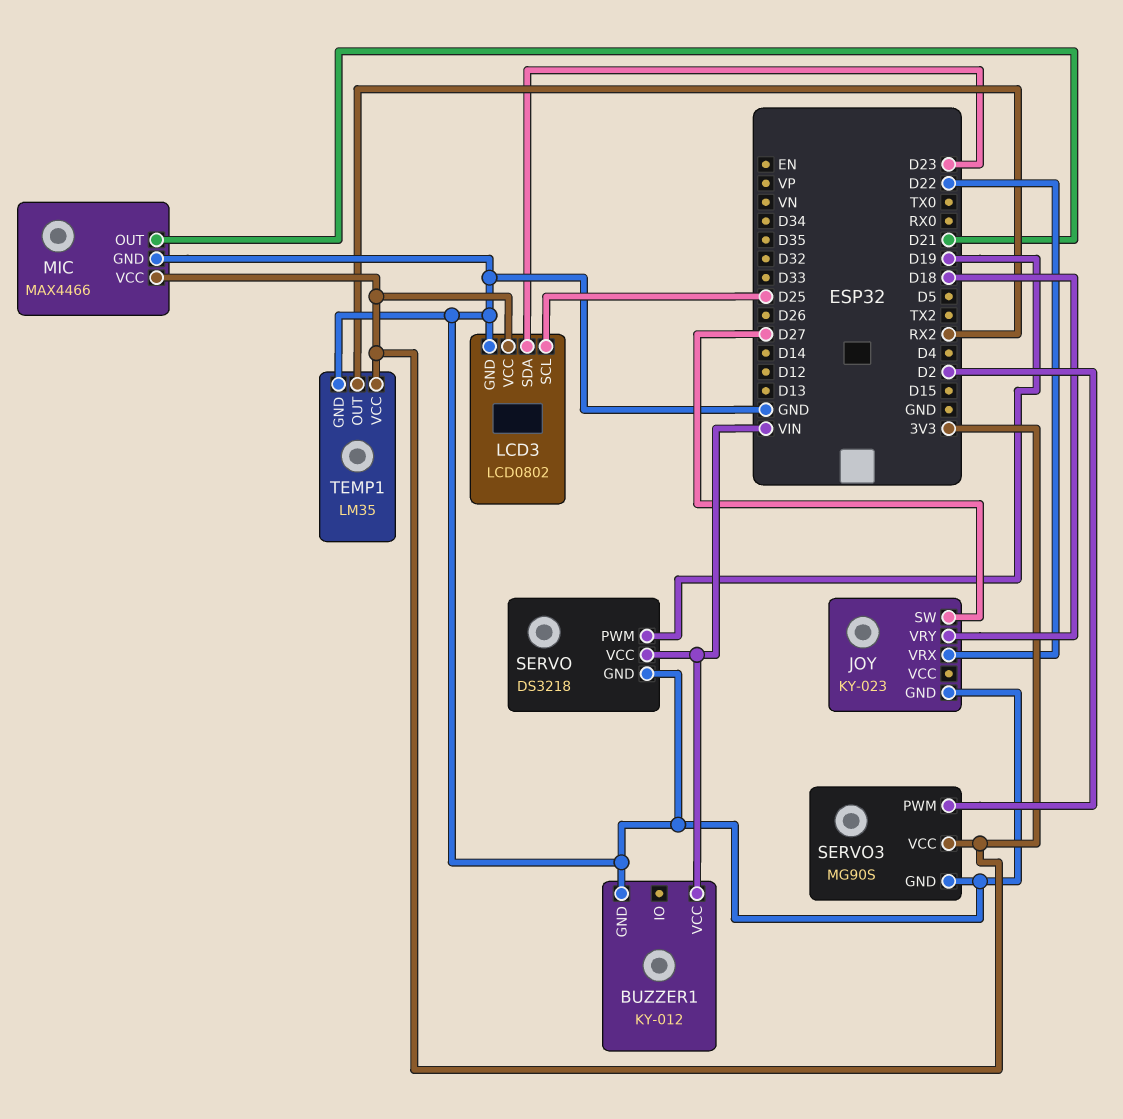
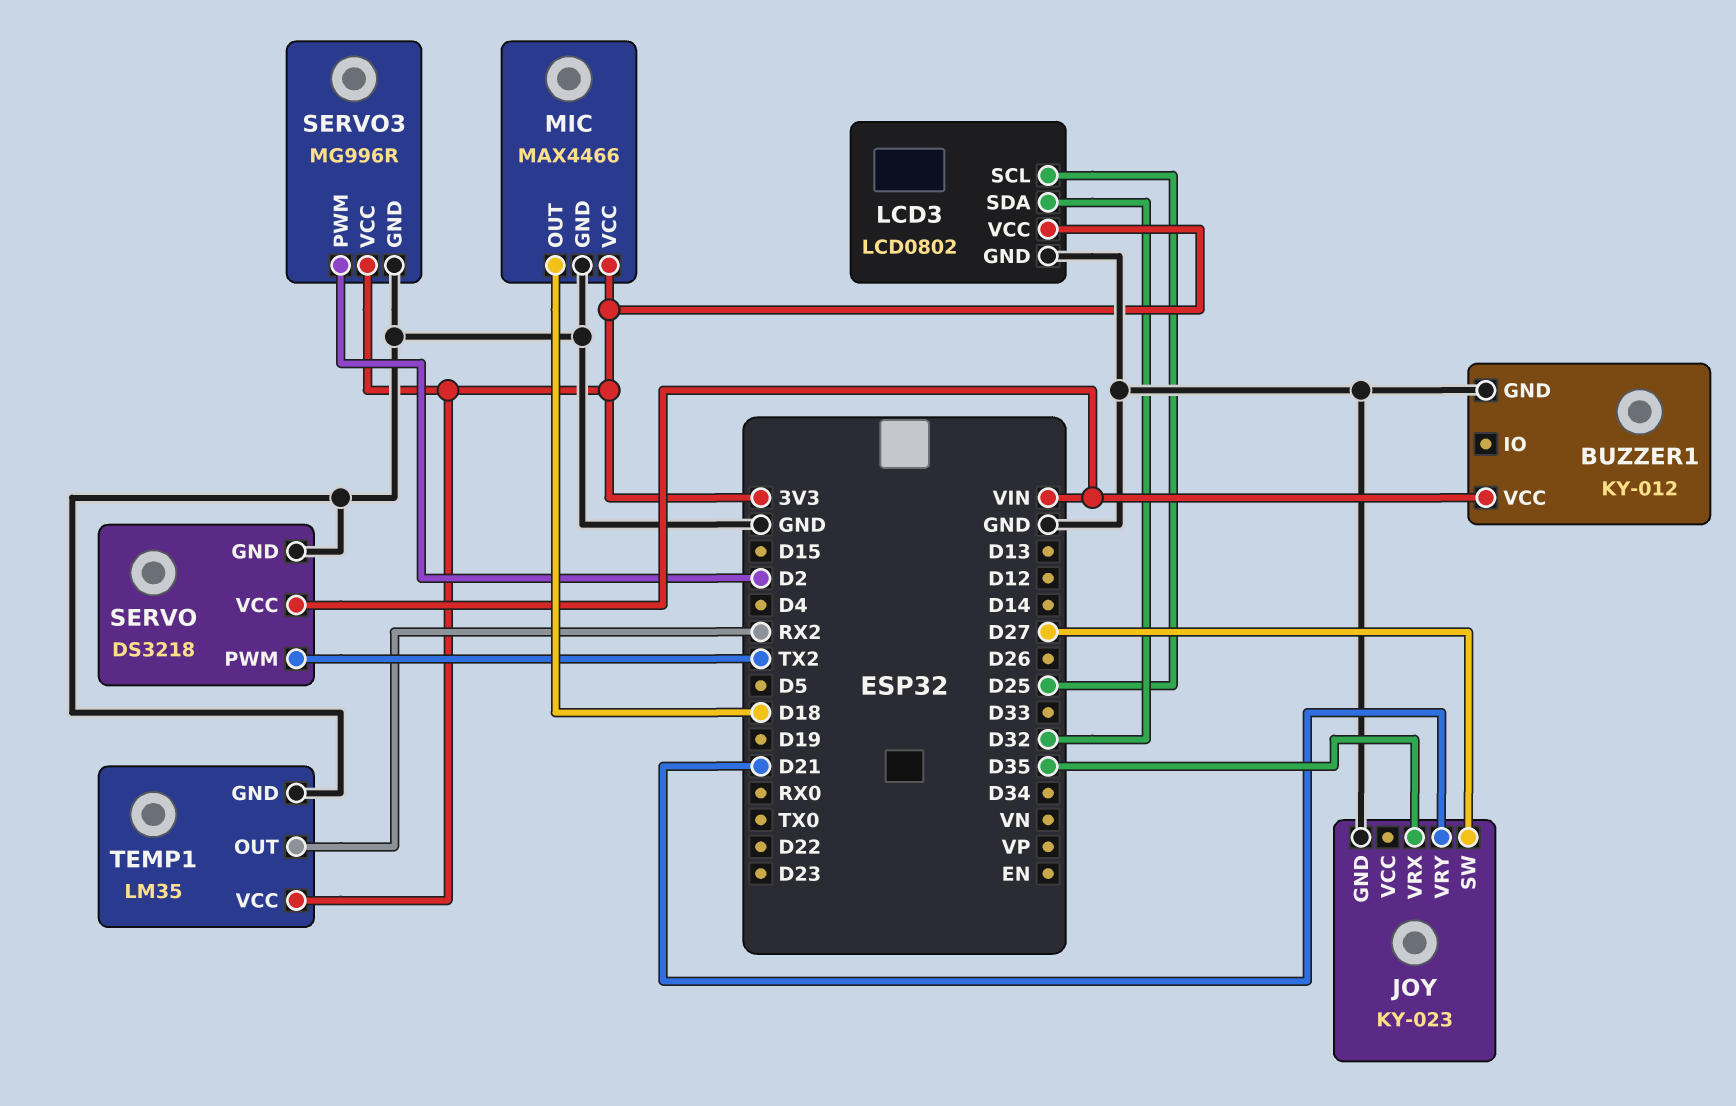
JOY pin VRX: D22 -> D35
JOY pin VRY: D18 -> D21
LCD3 pin SDA: D23 -> D32
MIC pin OUT: D21 -> D18
SERVO pin PWM: D19 -> TX2
SERVO3: MG90S -> MG996R

